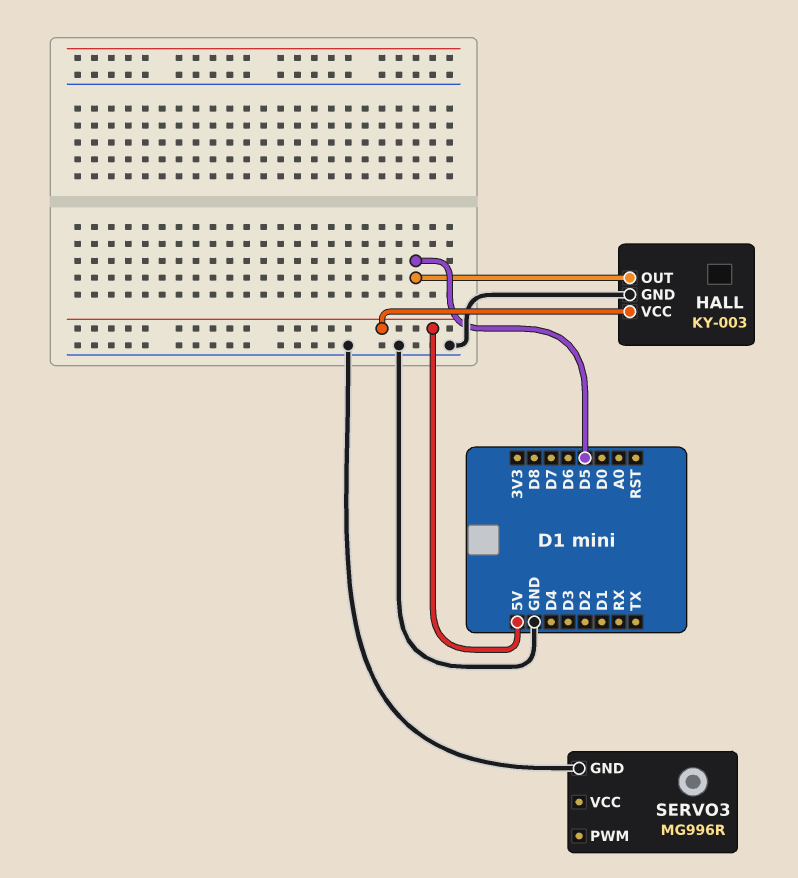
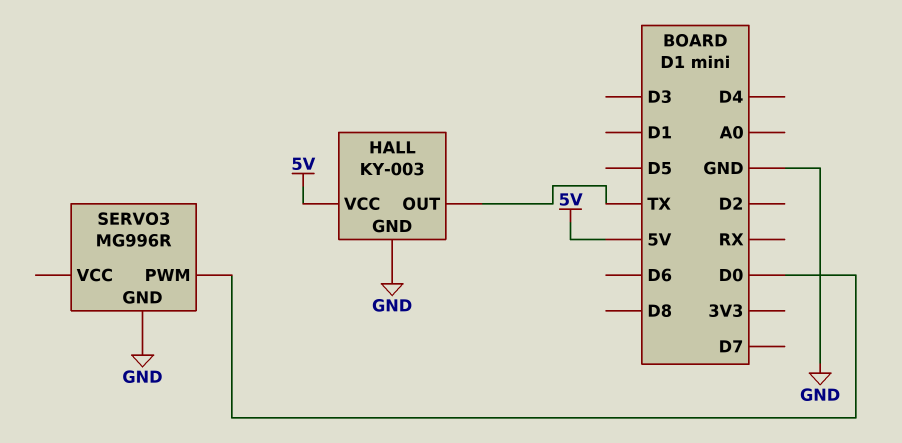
HALL pin OUT: D5 -> TX
SERVO3 pin PWM: none -> D0

